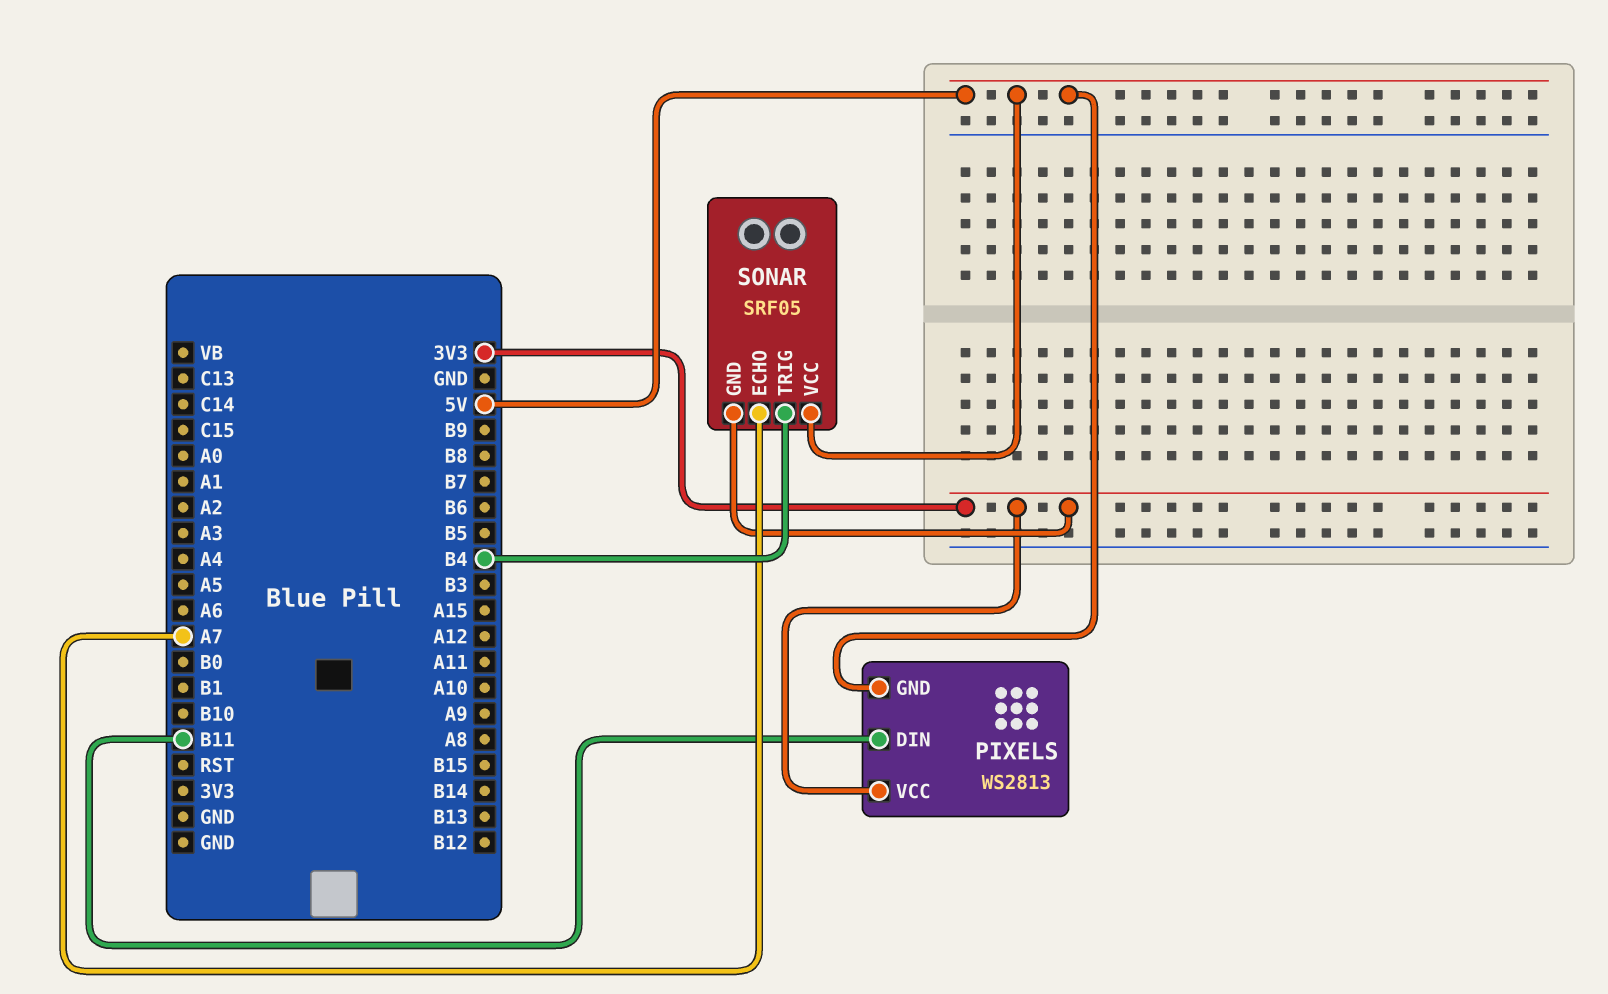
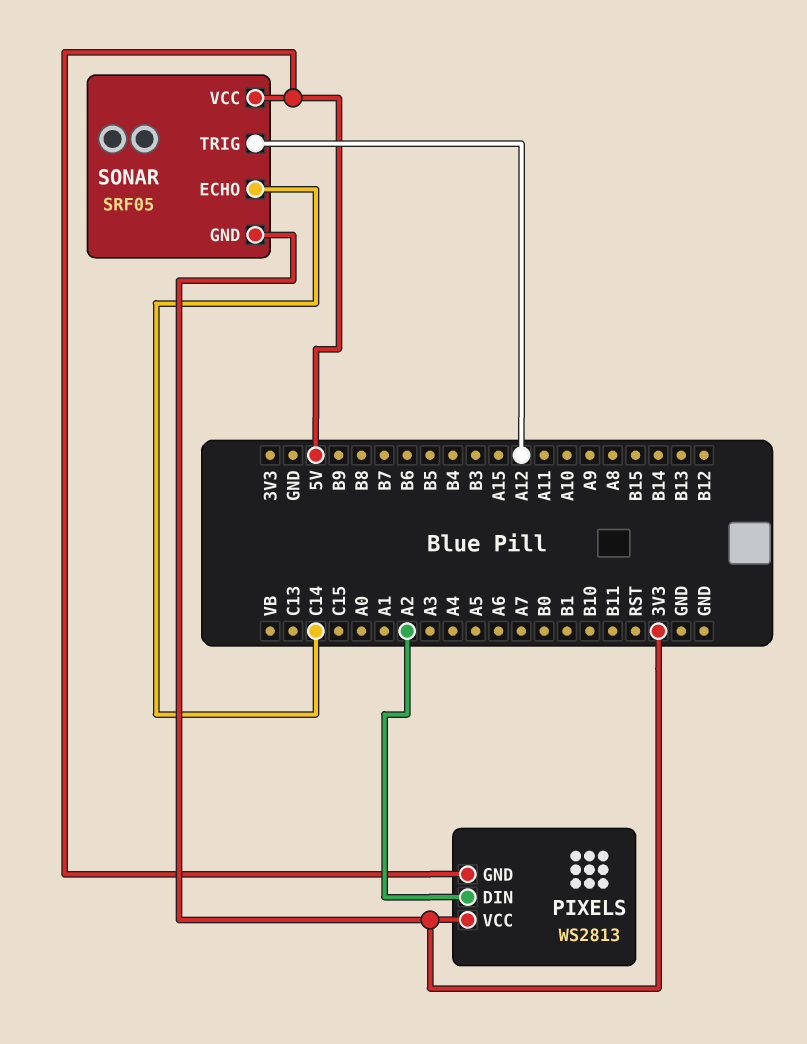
PIXELS pin DIN: B11 -> A2
SONAR pin ECHO: A7 -> C14
SONAR pin TRIG: B4 -> A12

